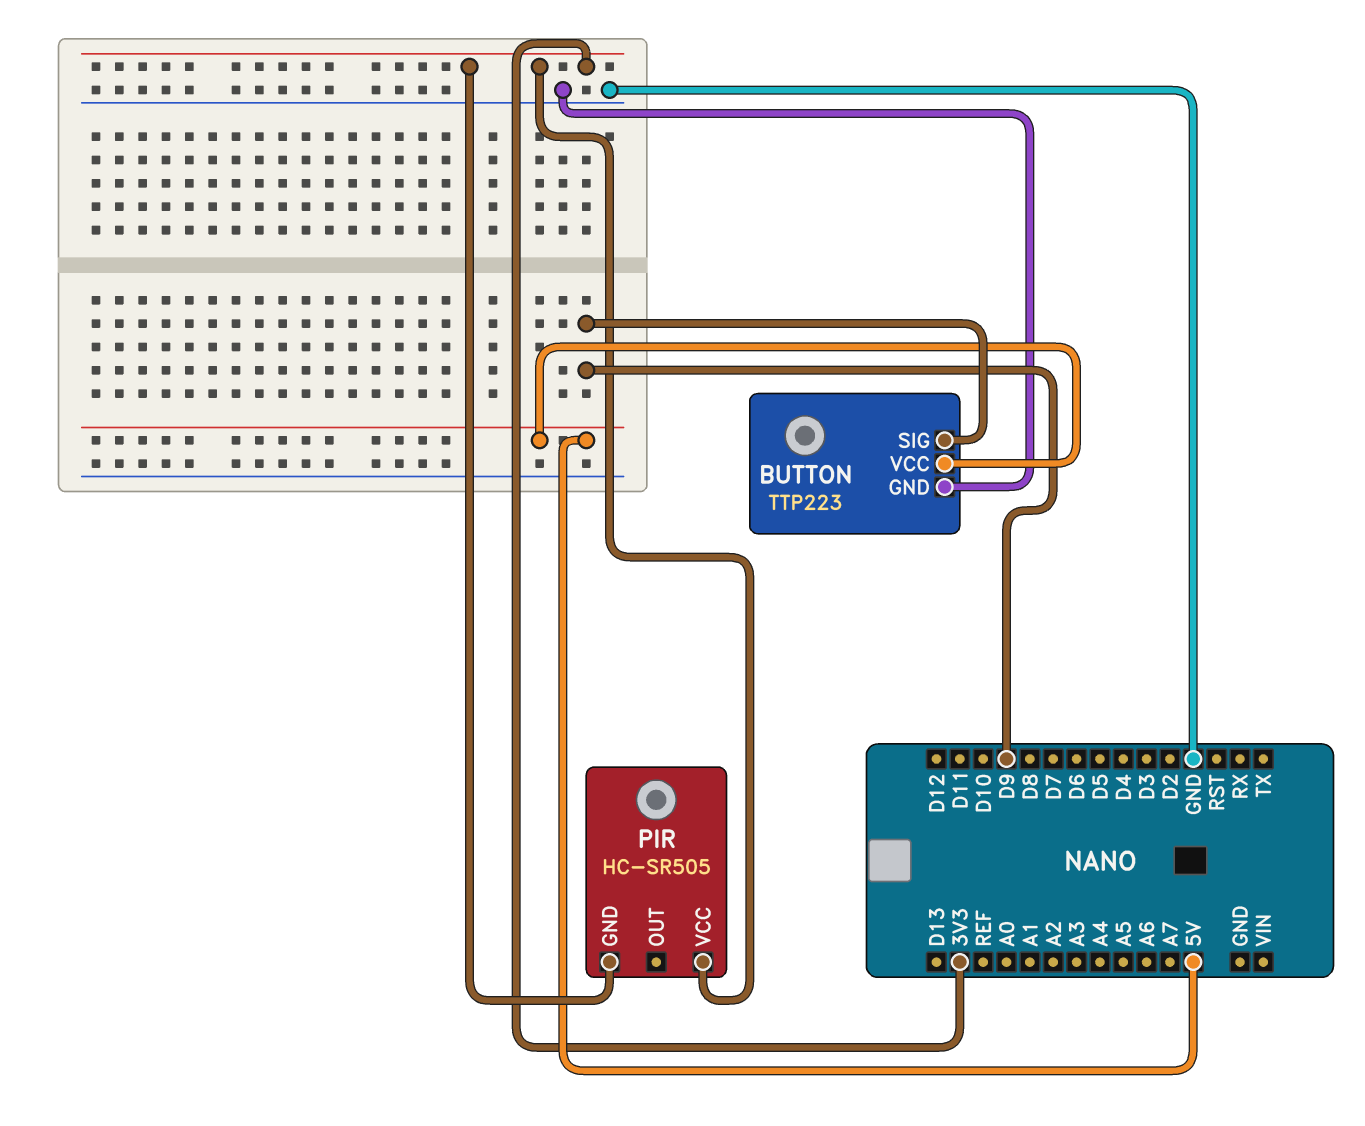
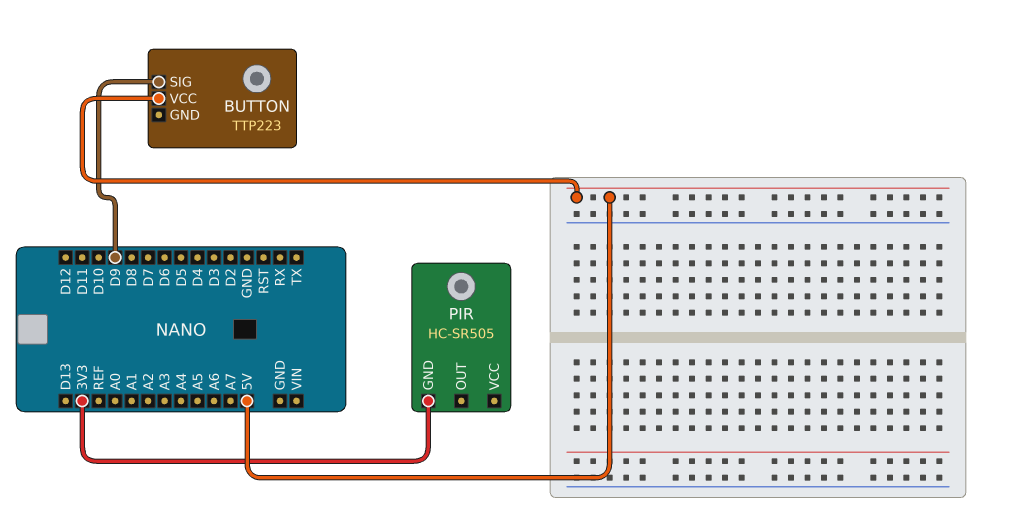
BUTTON pin GND: GND -> none
PIR pin VCC: 3V3 -> none

